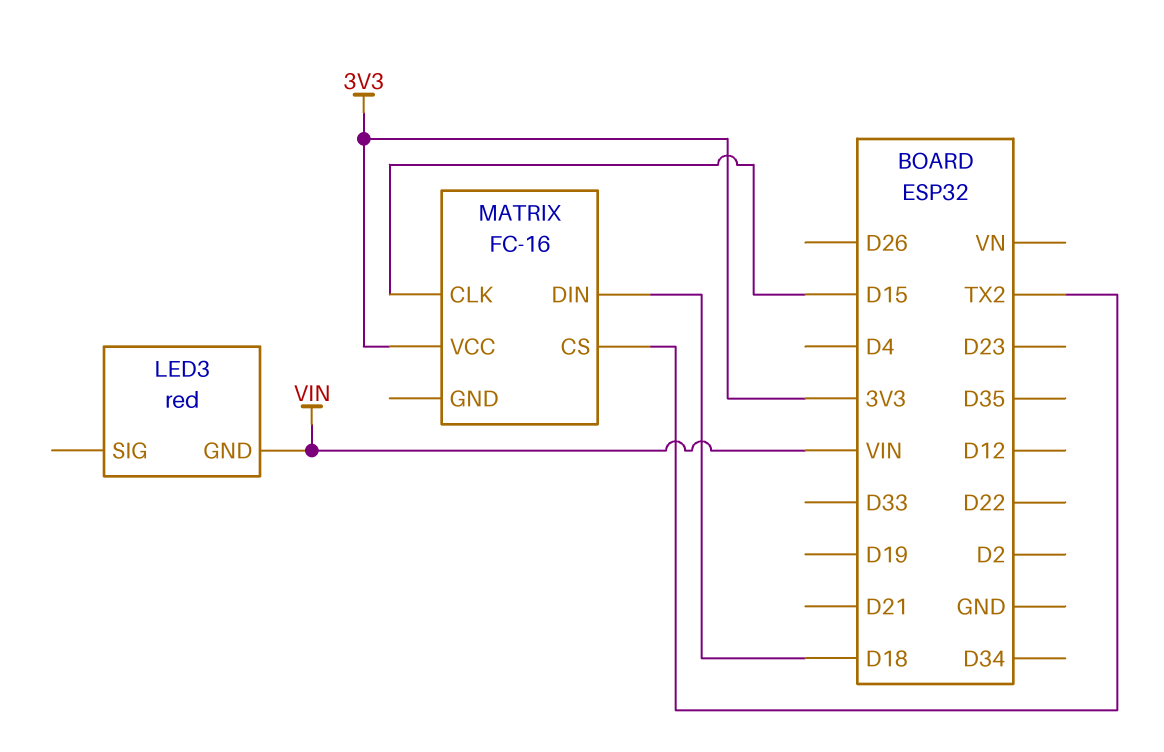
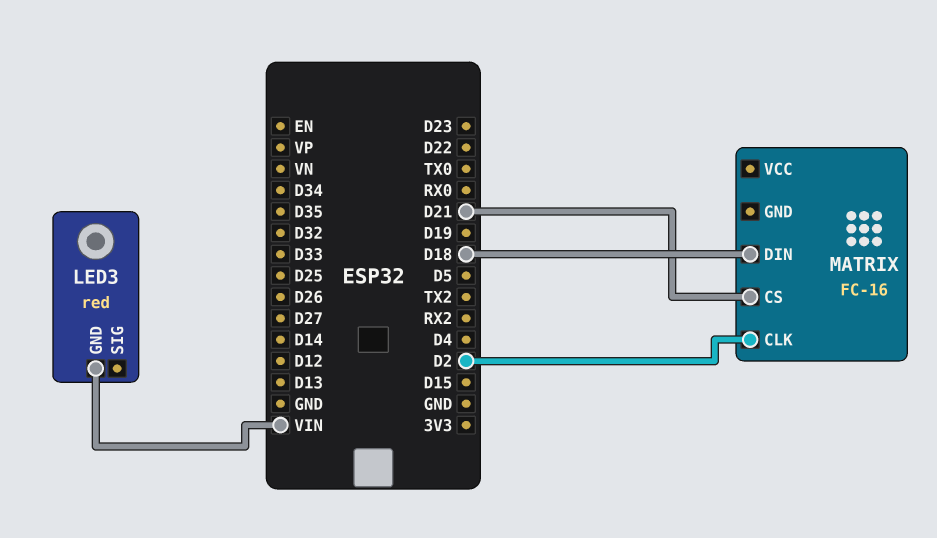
MATRIX pin CLK: D15 -> D2
MATRIX pin CS: TX2 -> D21
MATRIX pin VCC: 3V3 -> none

